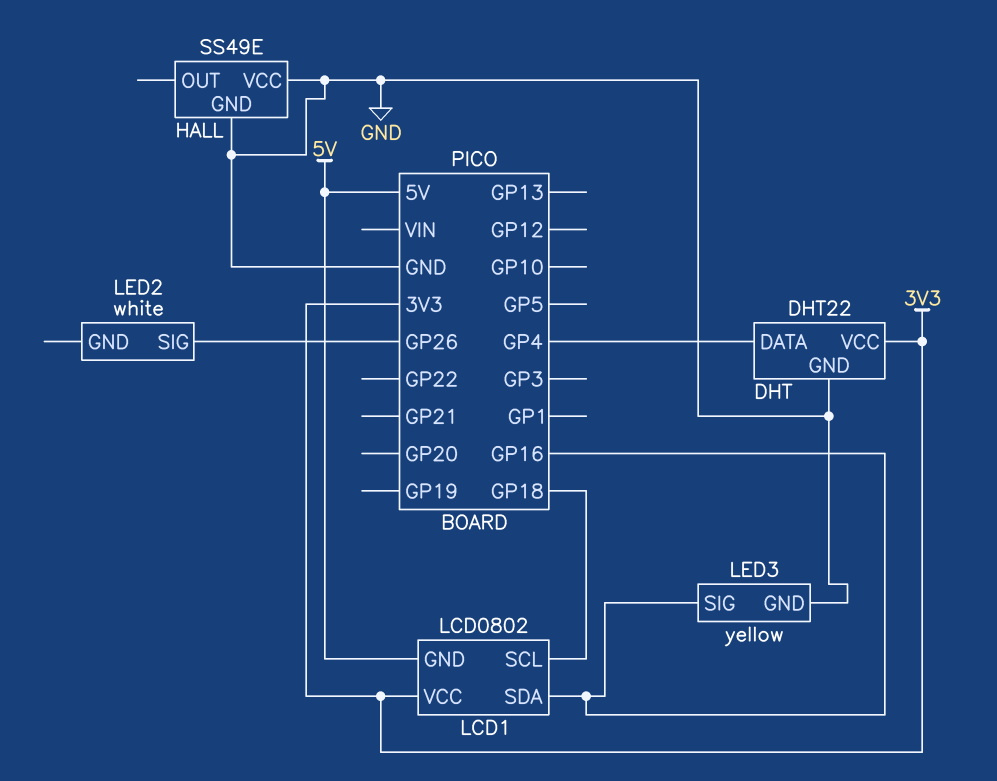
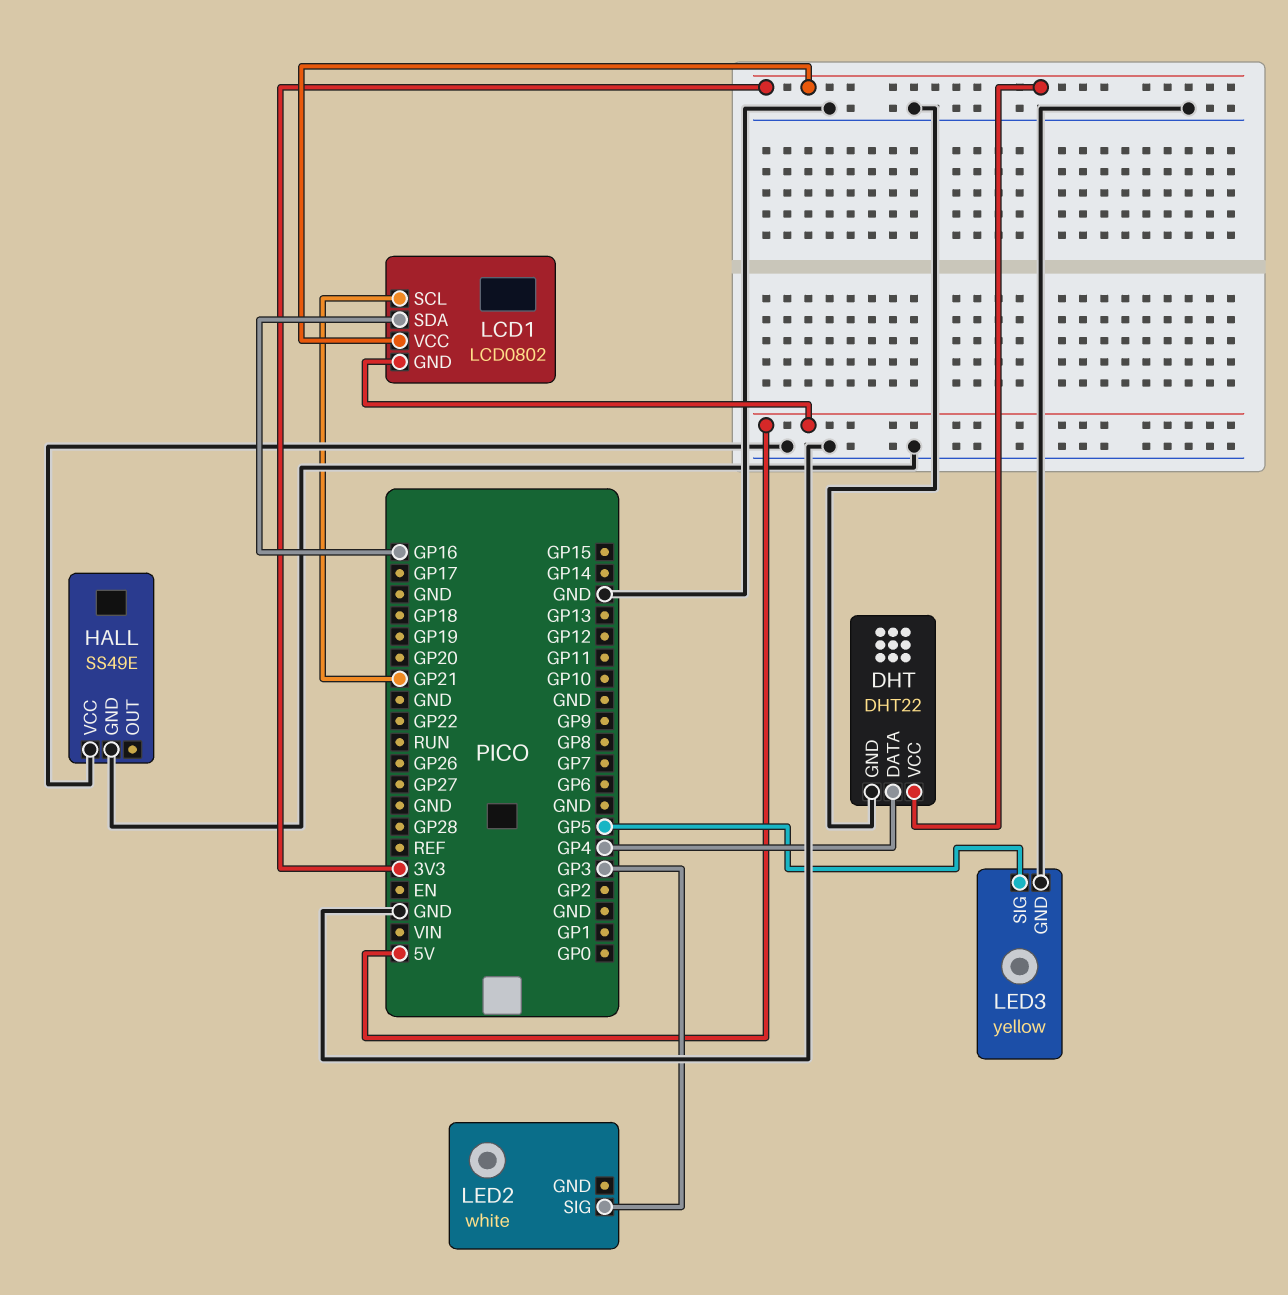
LCD1 pin SCL: GP18 -> GP21
LED2 pin SIG: GP26 -> GP3
LED3 pin SIG: GP16 -> GP5

